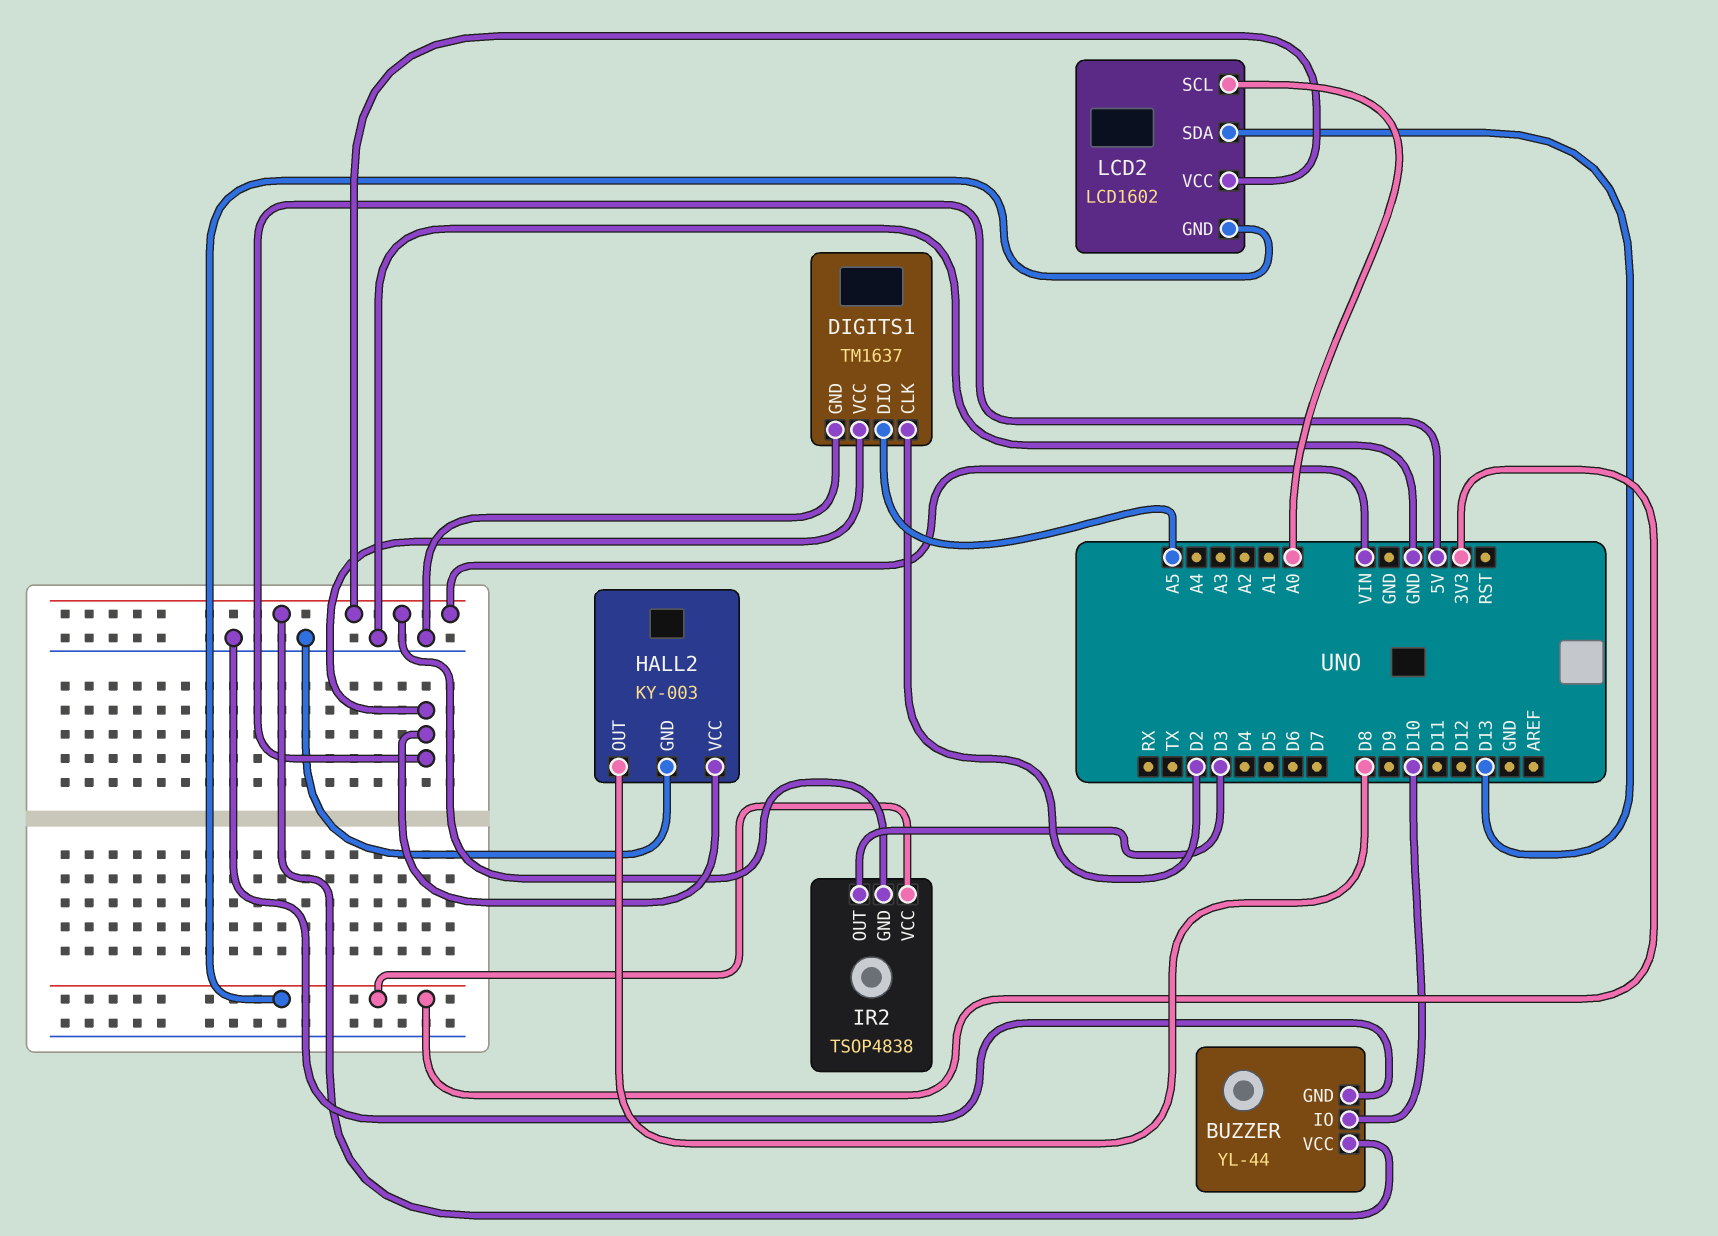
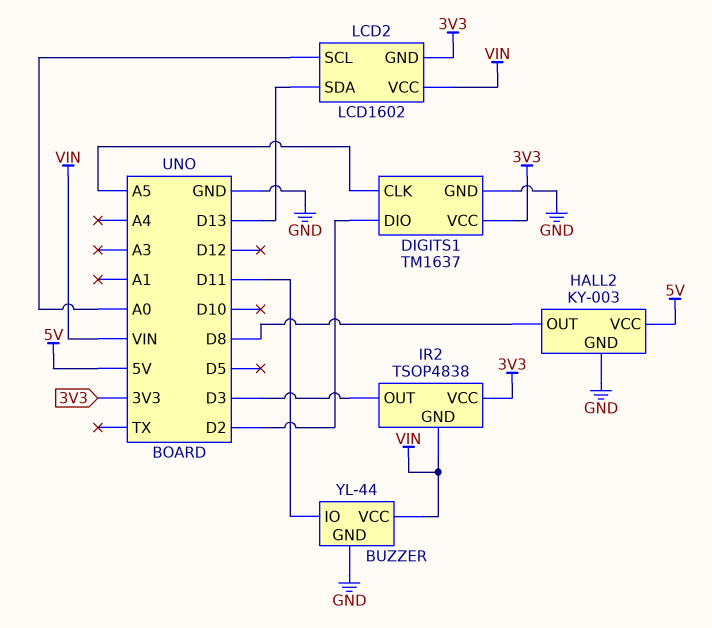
BUZZER pin IO: D10 -> D11
DIGITS1 pin CLK: D2 -> A5
DIGITS1 pin DIO: A5 -> D2
DIGITS1 pin VCC: 5V -> 3V3

